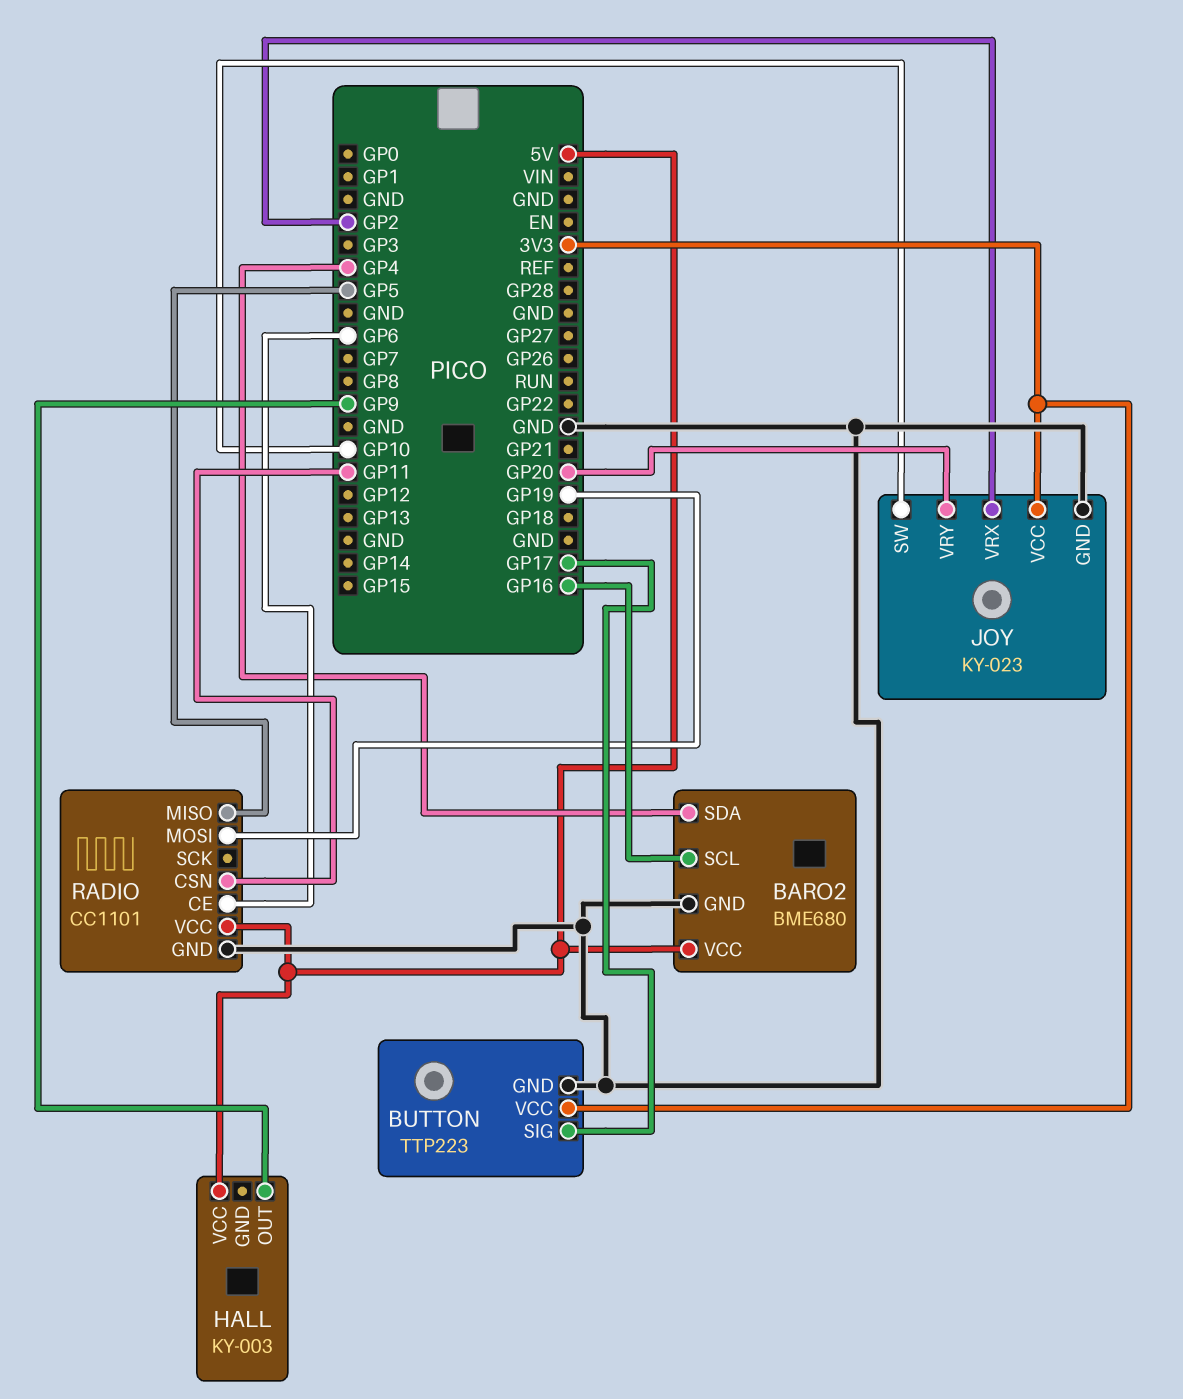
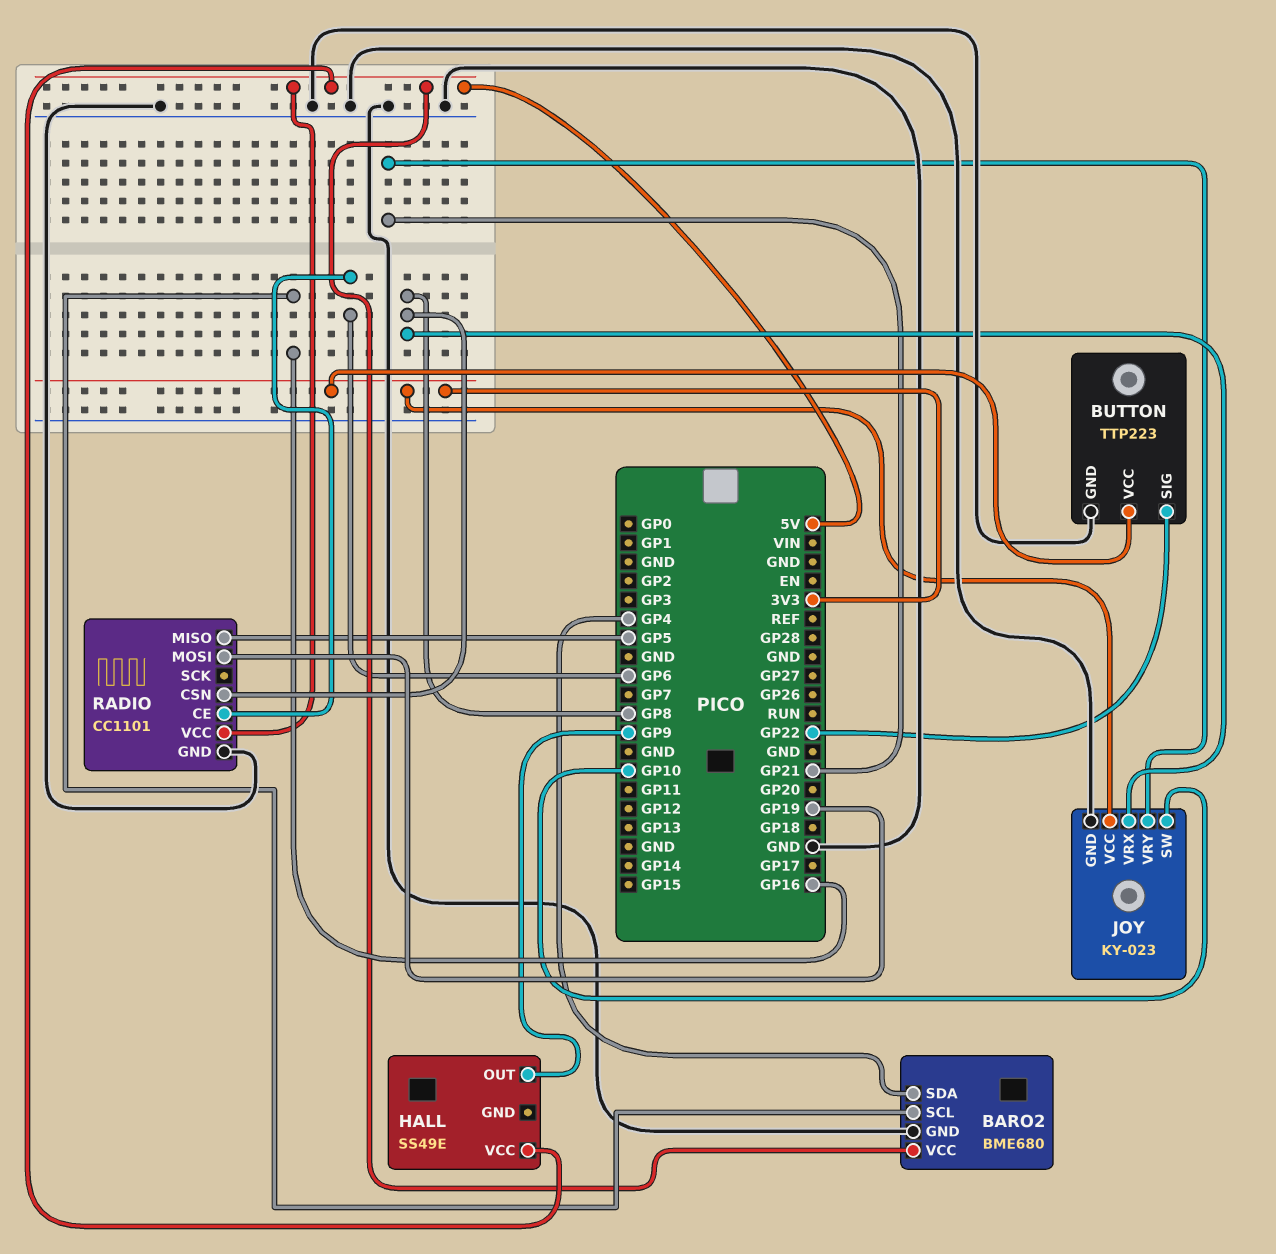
BUTTON pin SIG: GP17 -> GP22
HALL: KY-003 -> SS49E
JOY pin VRX: GP2 -> GP8
JOY pin VRY: GP20 -> GP21
RADIO pin CSN: GP11 -> GP8

